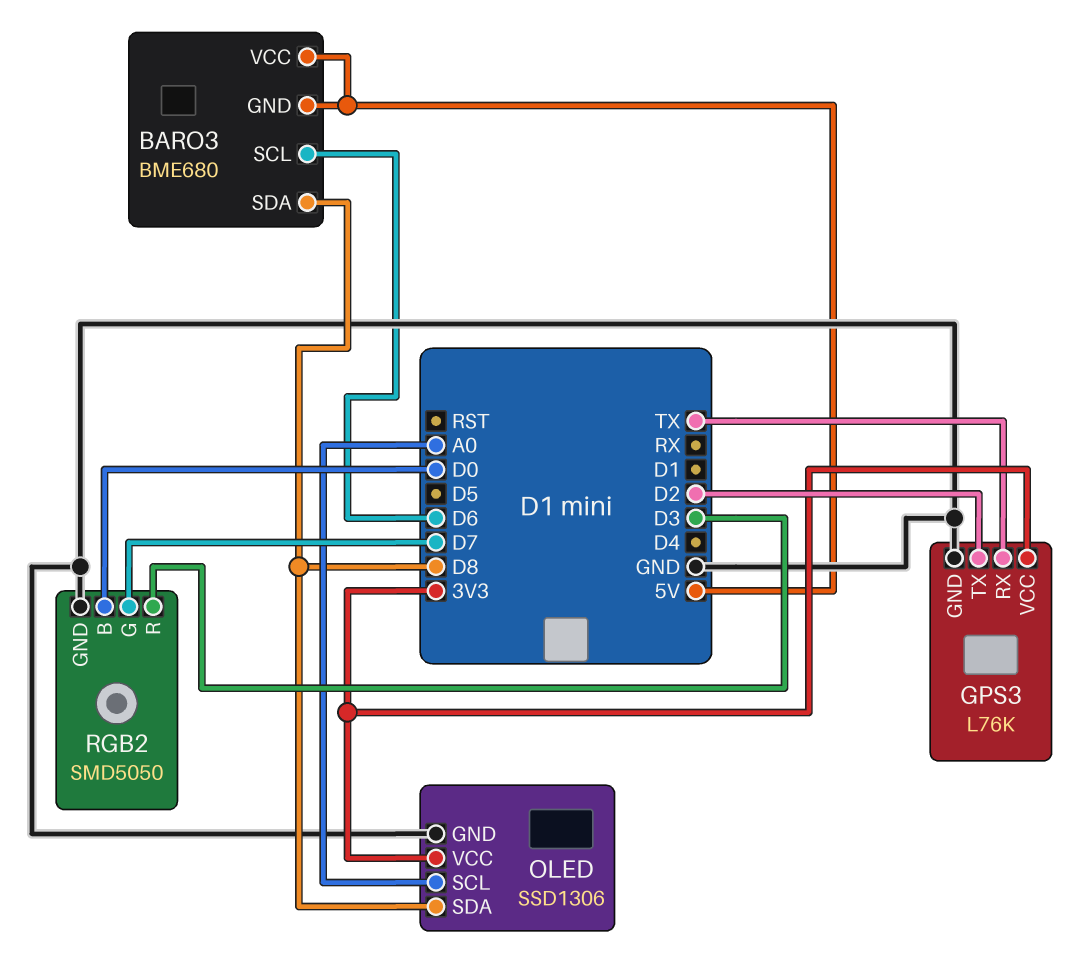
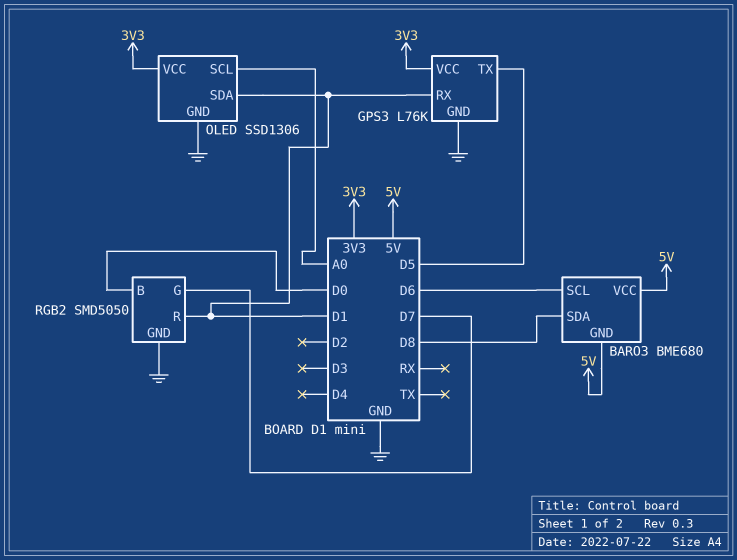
GPS3 pin RX: TX -> D1
GPS3 pin TX: D2 -> D5
OLED pin SDA: D8 -> D1
RGB2 pin R: D3 -> D1

